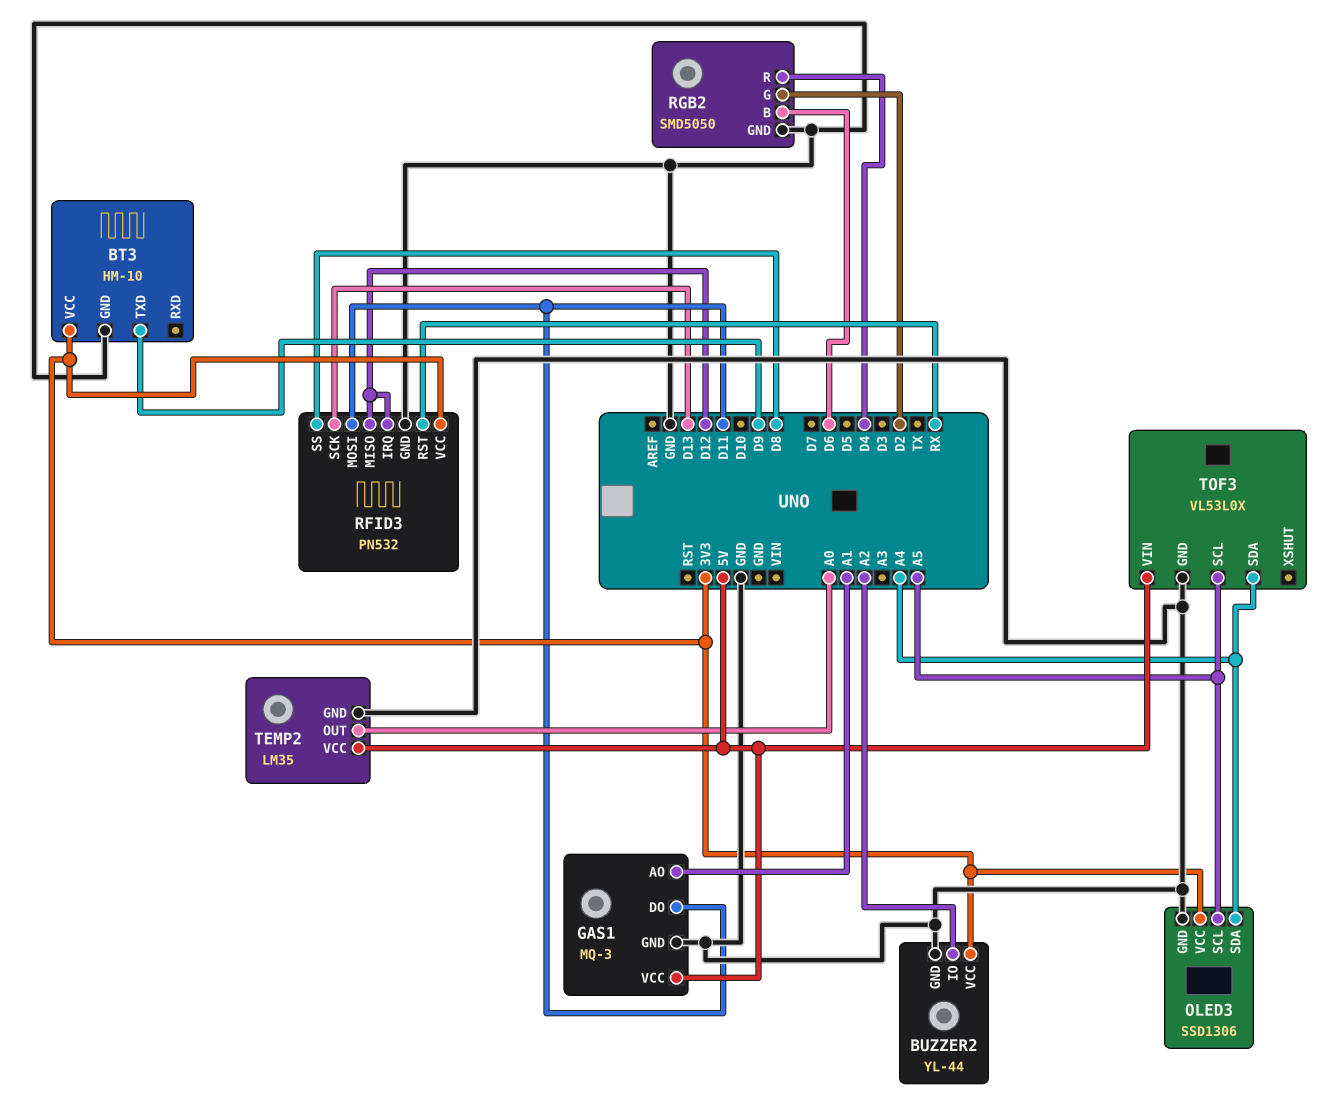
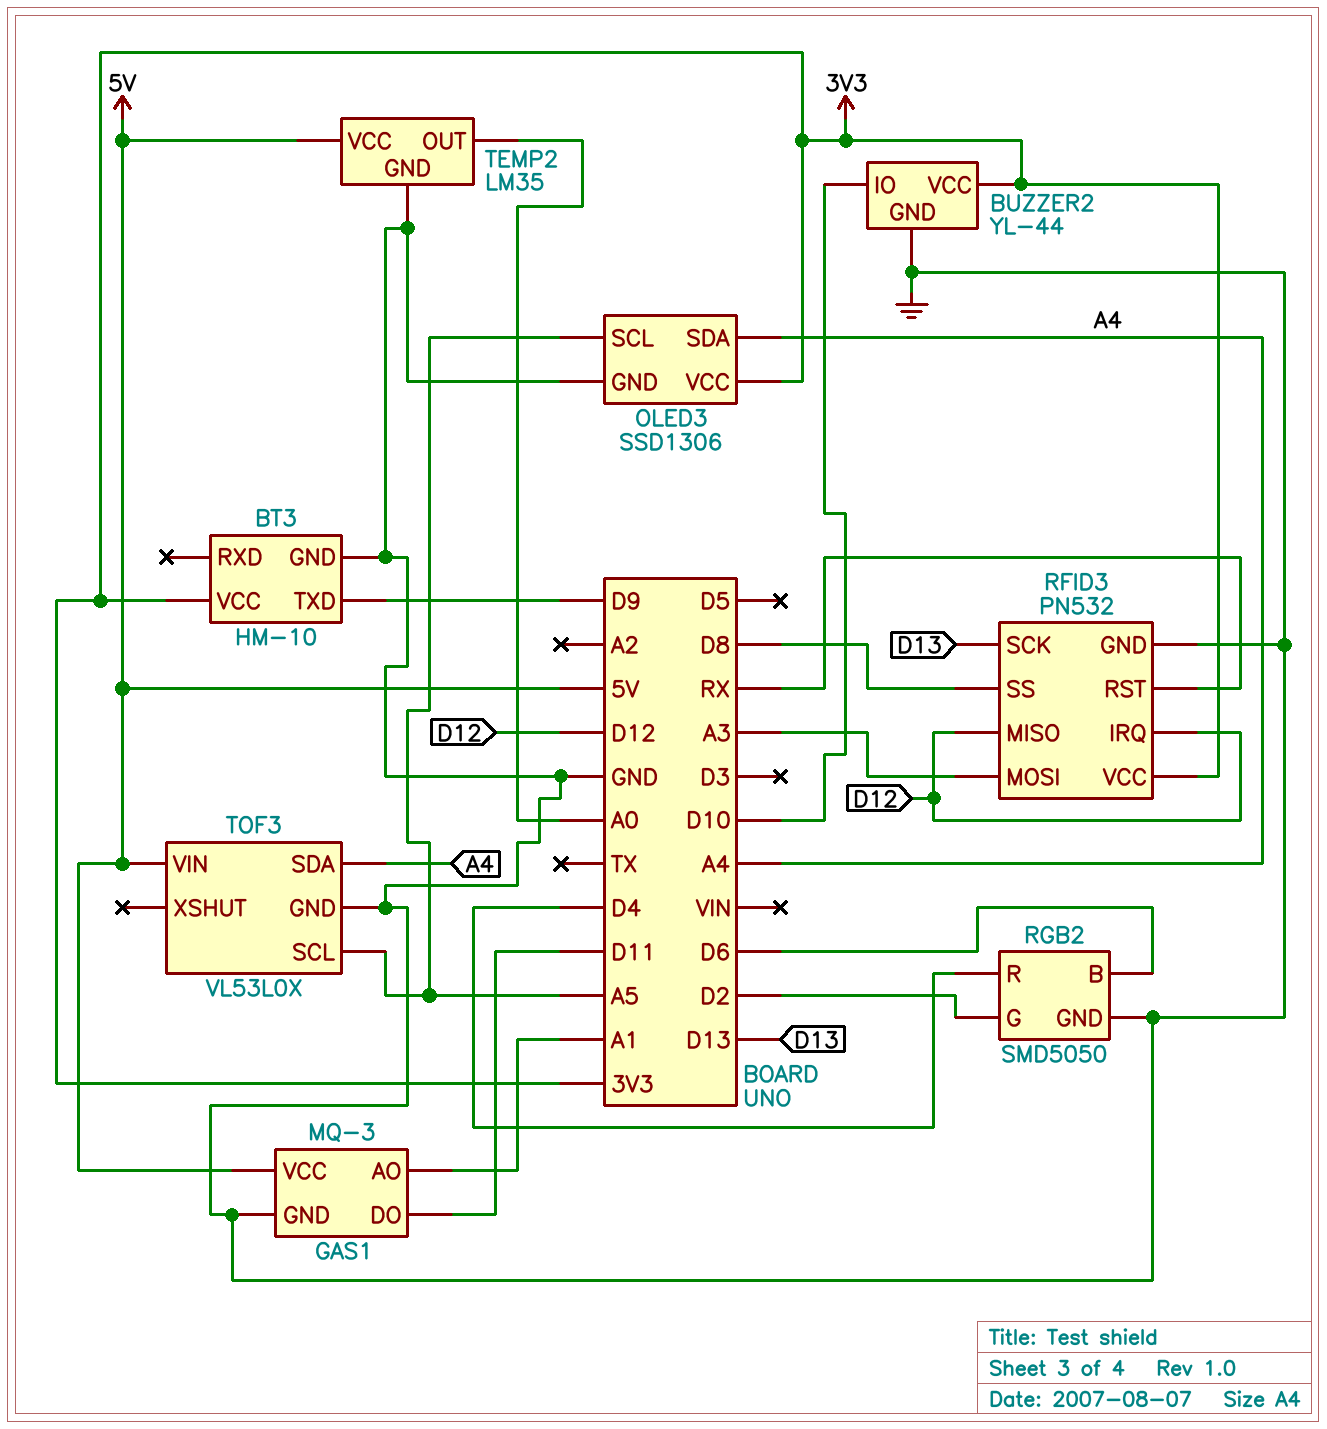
BUZZER2 pin IO: A2 -> D10
RFID3 pin MOSI: D11 -> A3

